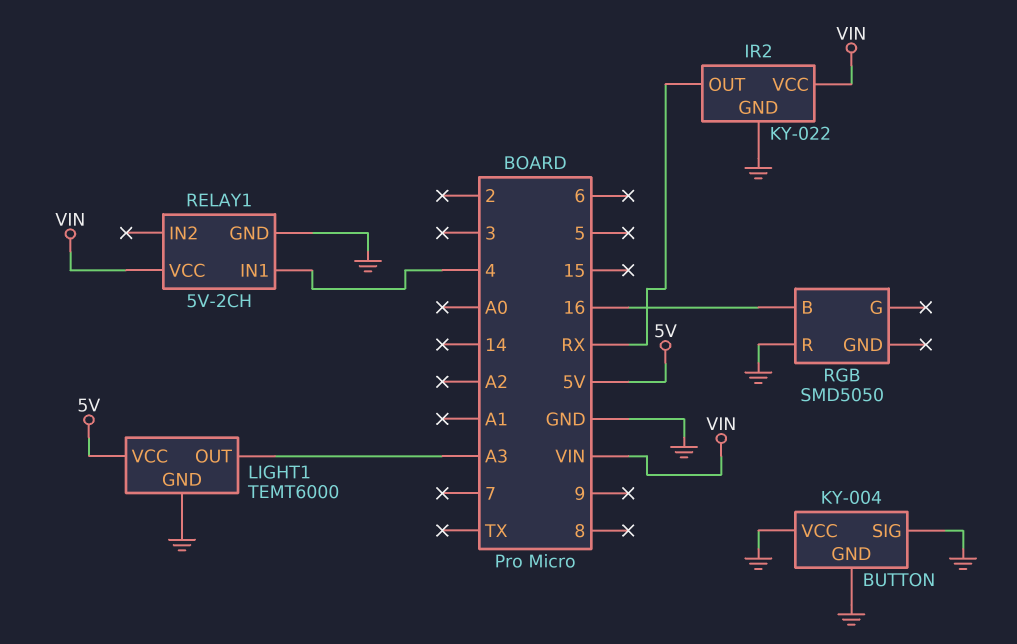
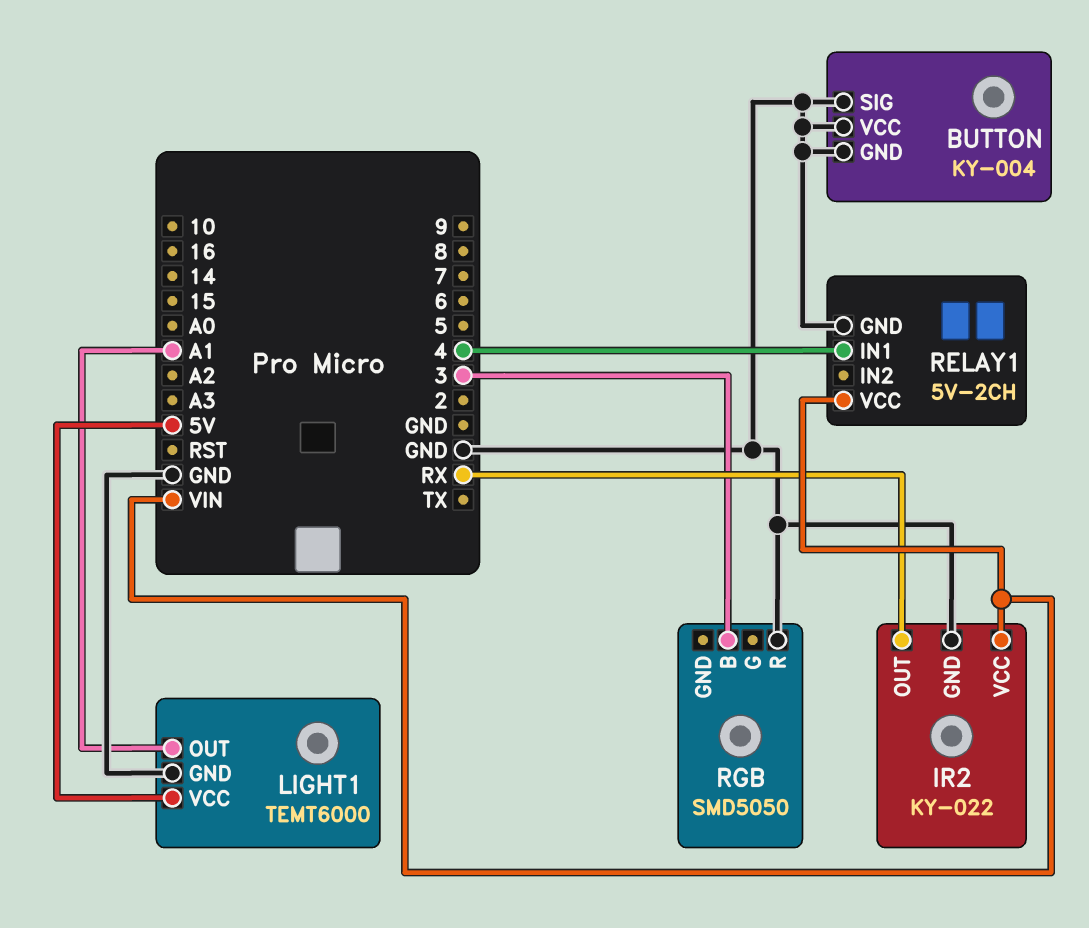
LIGHT1 pin OUT: A3 -> A1
RGB pin B: 16 -> 3

